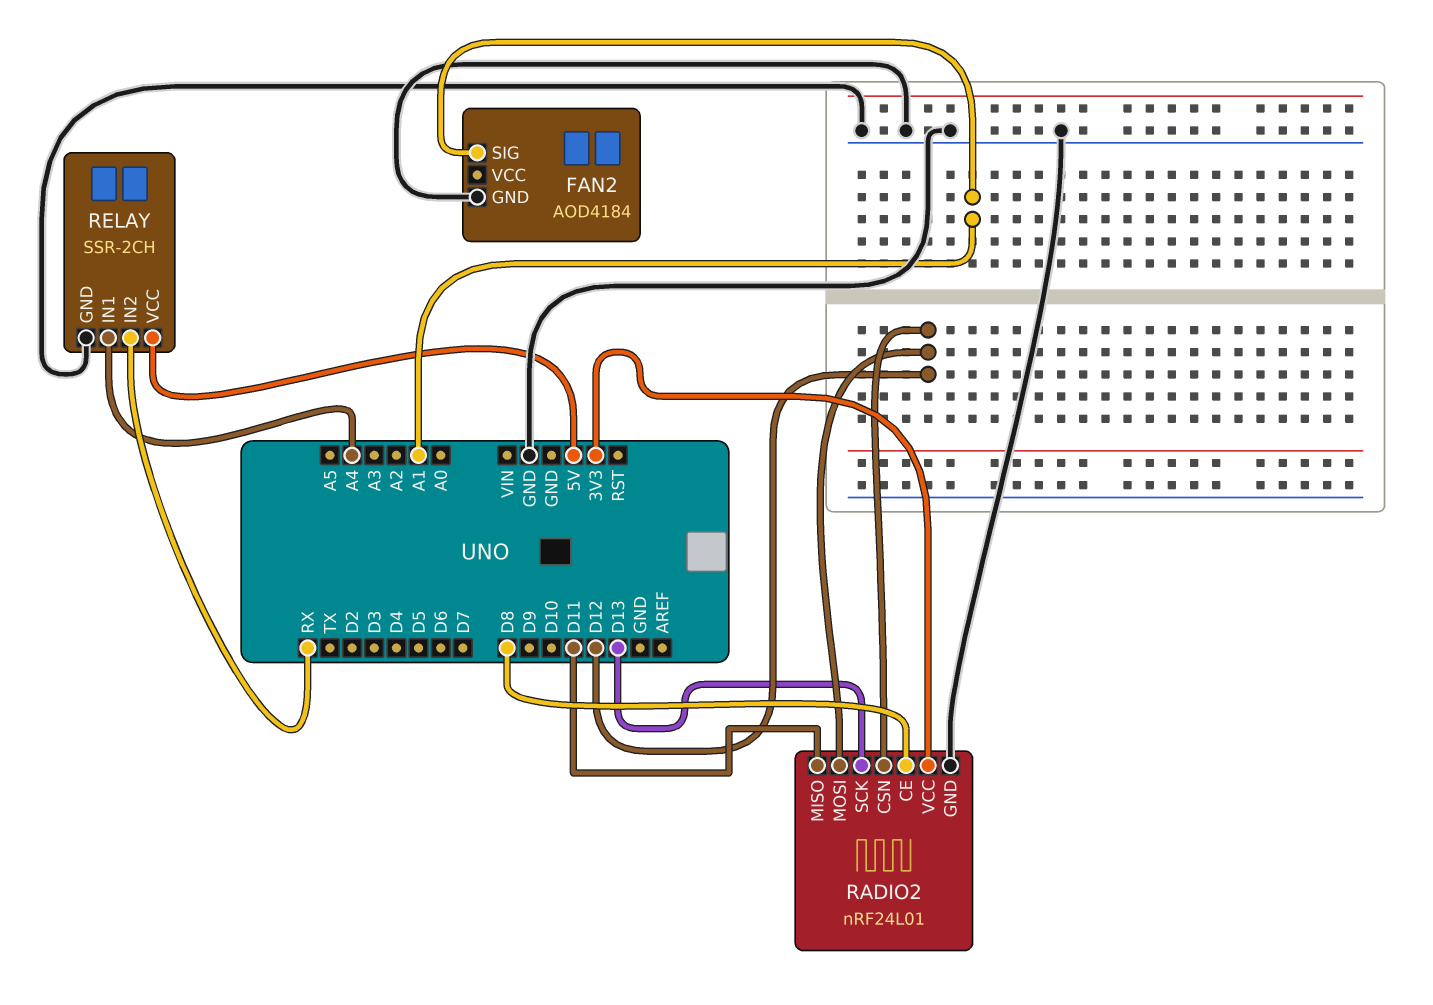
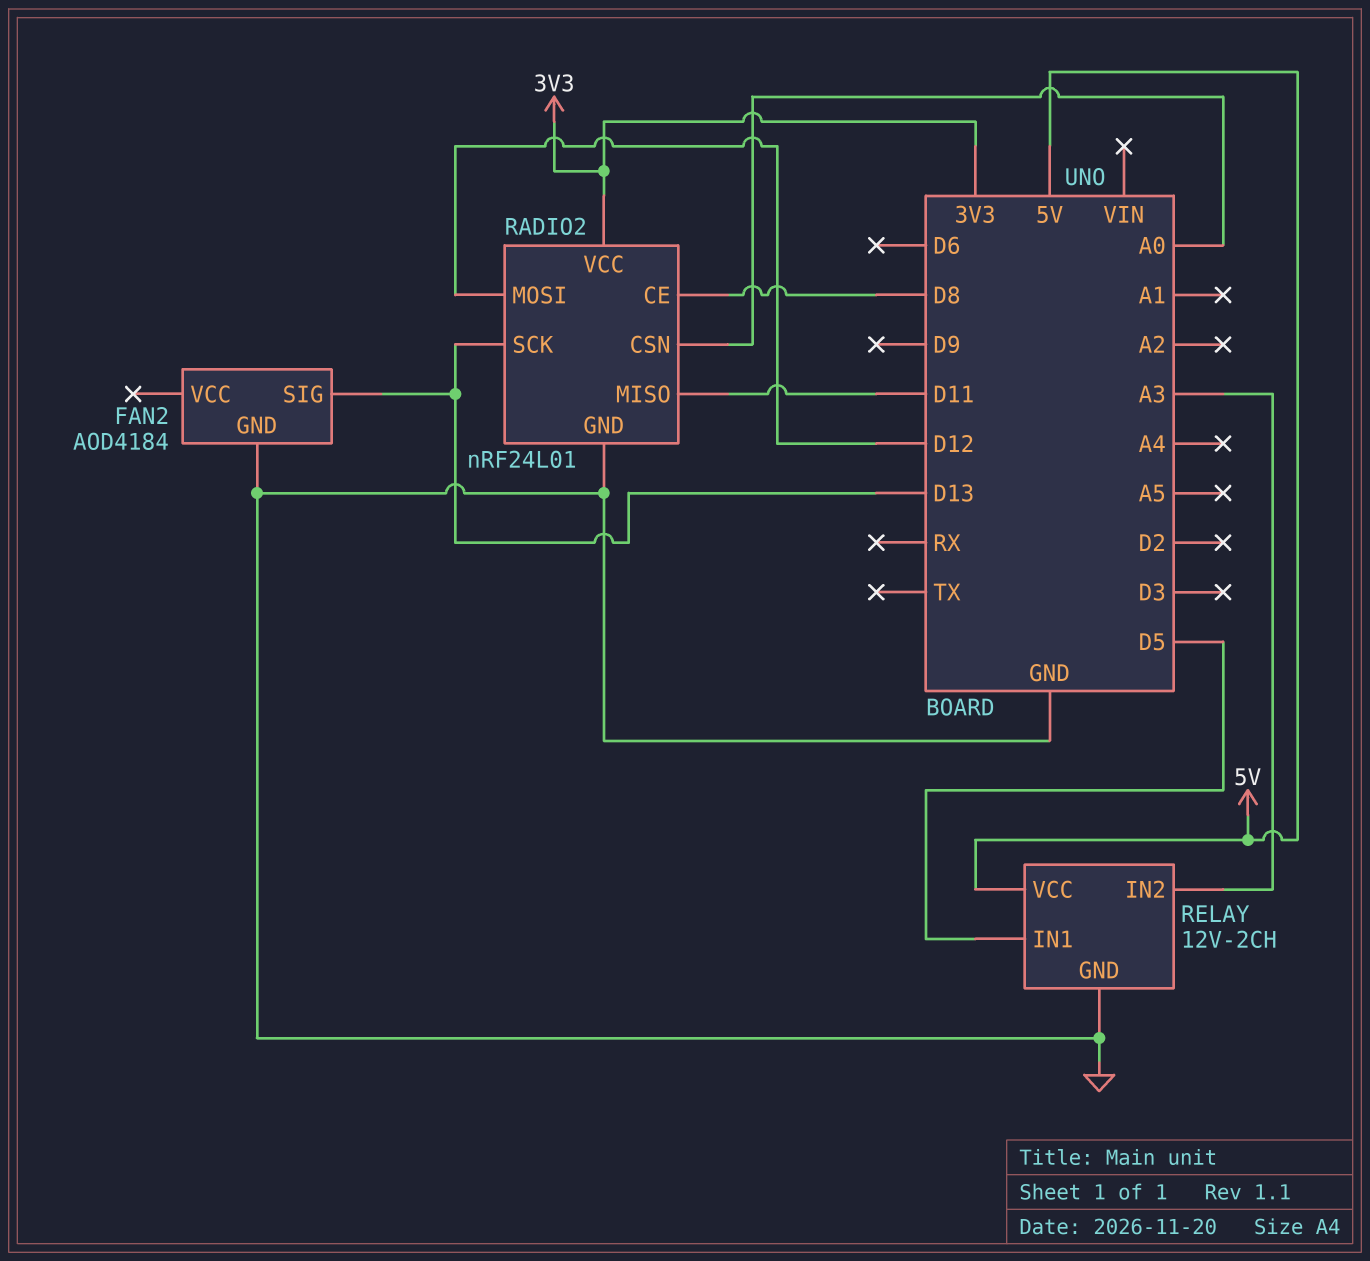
FAN2 pin SIG: A1 -> D13
RADIO2 pin CSN: D12 -> A0
RELAY: SSR-2CH -> 12V-2CH
RELAY pin IN1: A4 -> D5
RELAY pin IN2: RX -> A3

